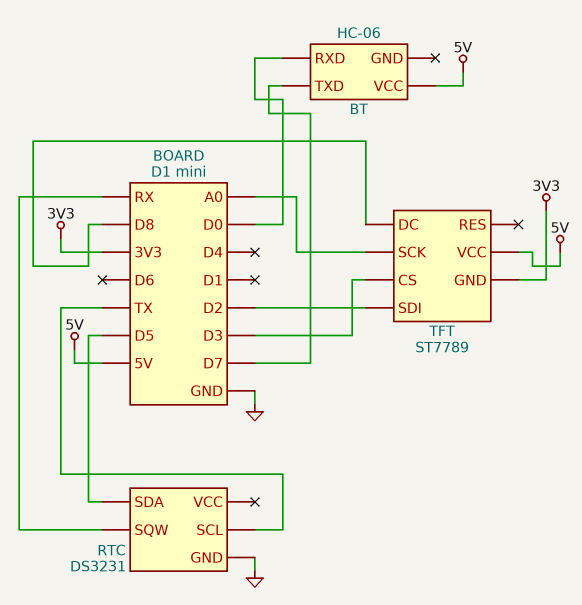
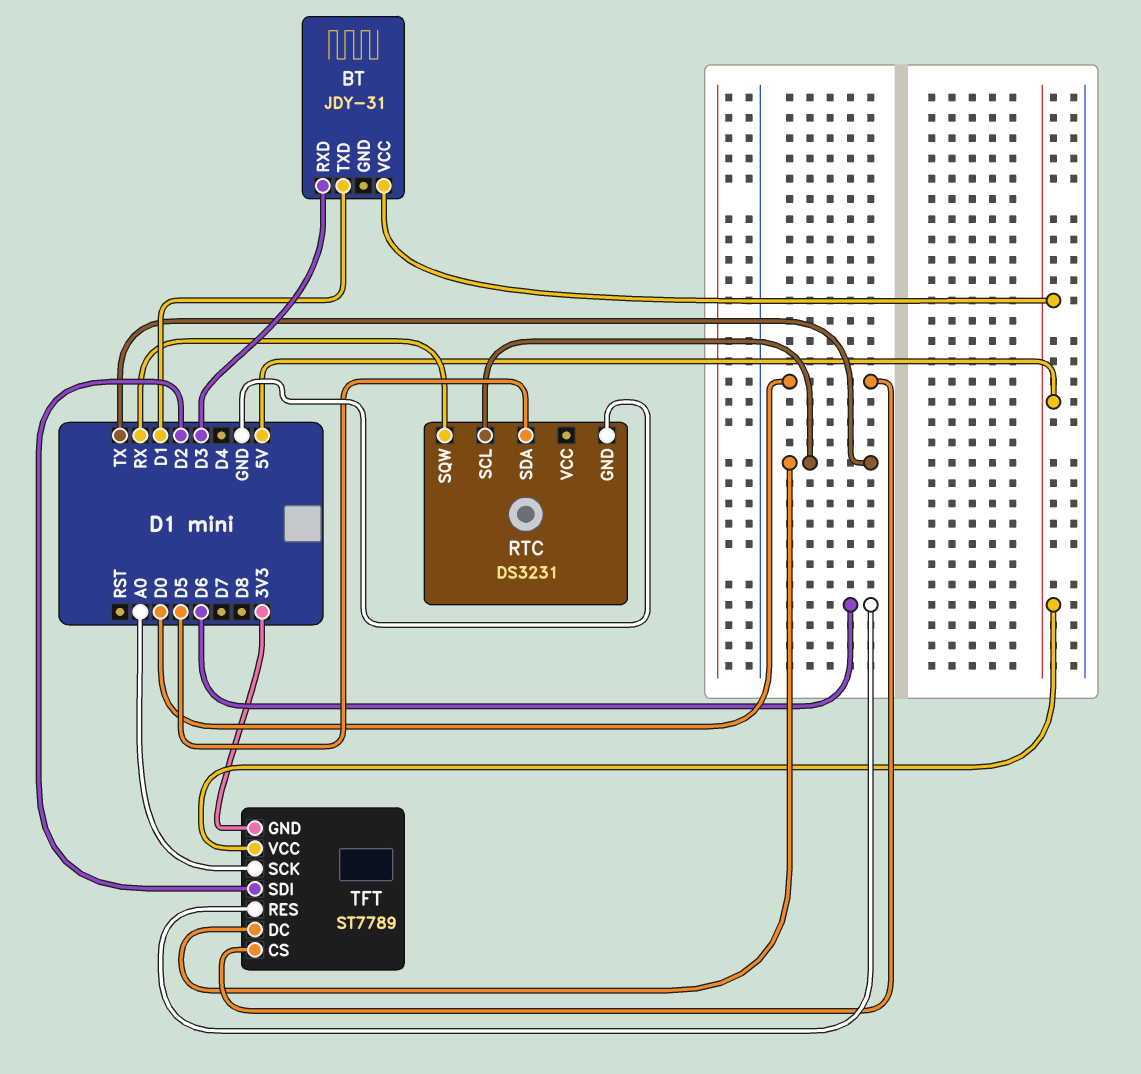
BT: HC-06 -> JDY-31
BT pin RXD: D0 -> D3
BT pin TXD: D7 -> D1
TFT pin CS: D3 -> D0
TFT pin DC: D8 -> TX
TFT pin RES: none -> D6

